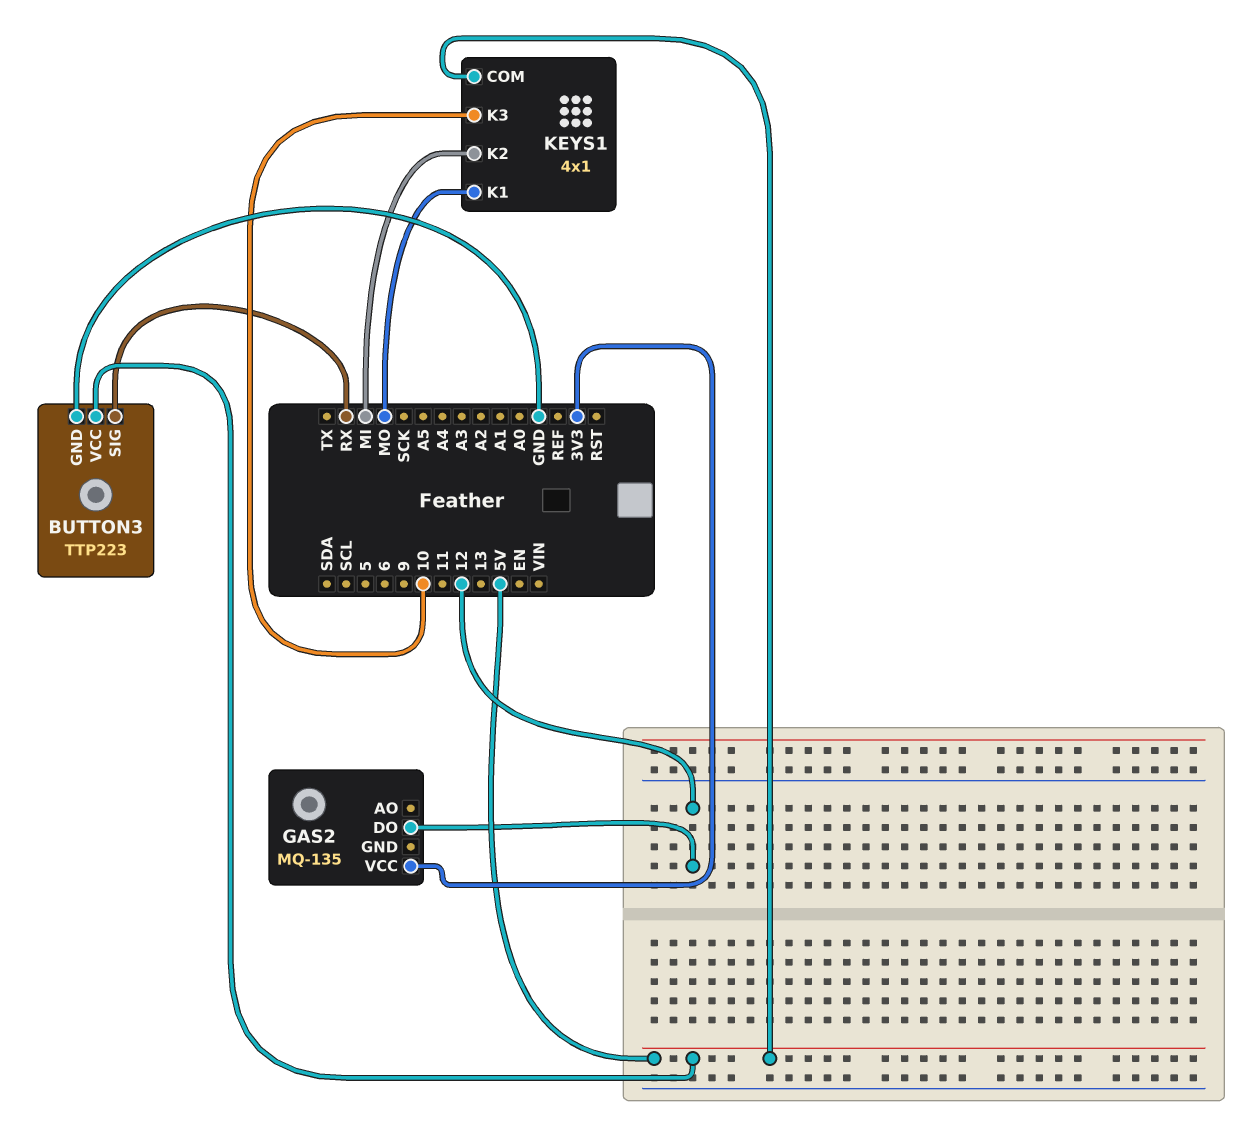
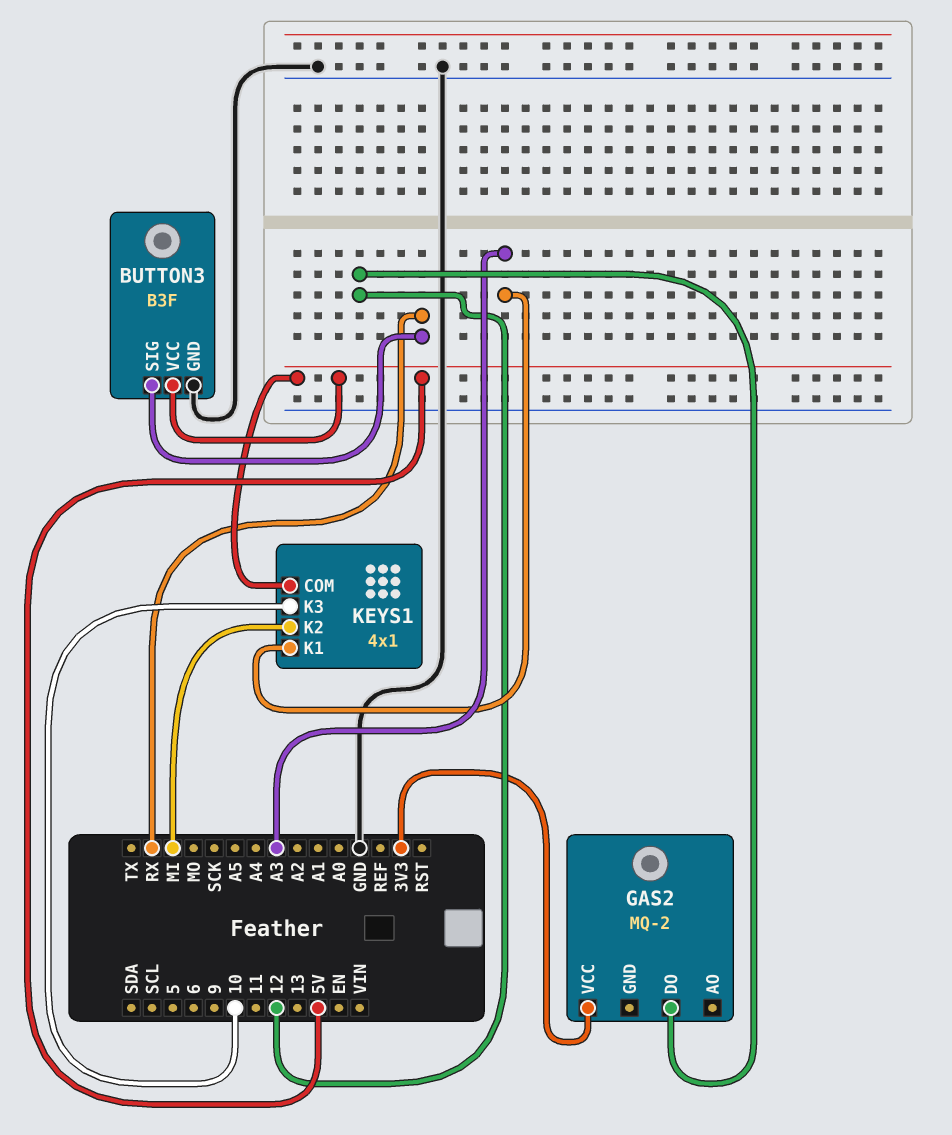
BUTTON3: TTP223 -> B3F
GAS2: MQ-135 -> MQ-2
KEYS1 pin K1: MO -> A3

